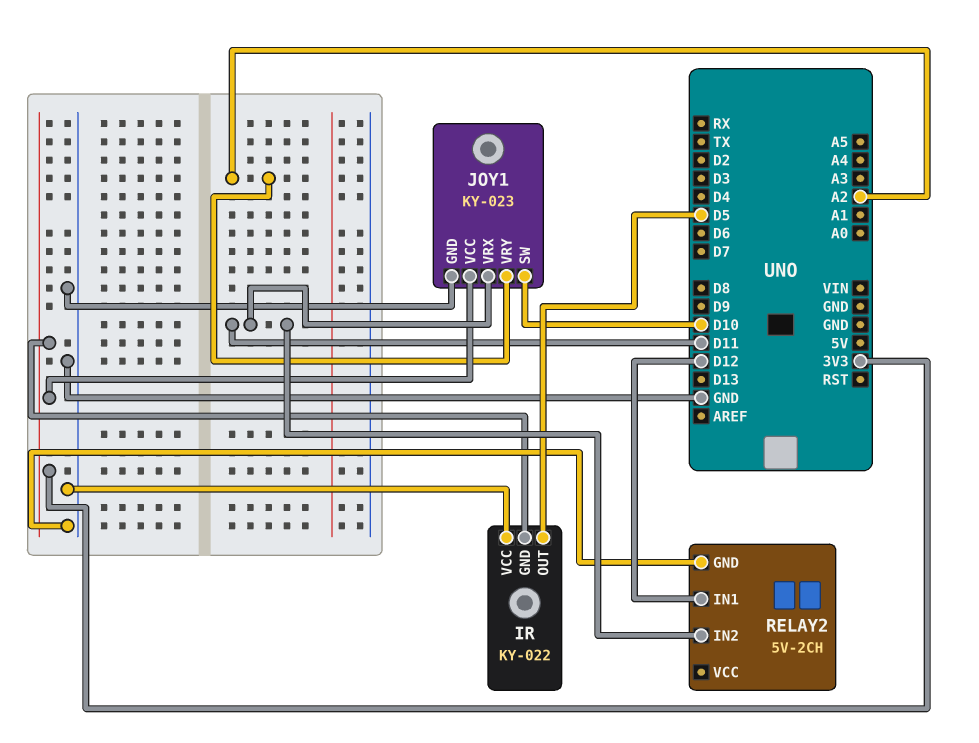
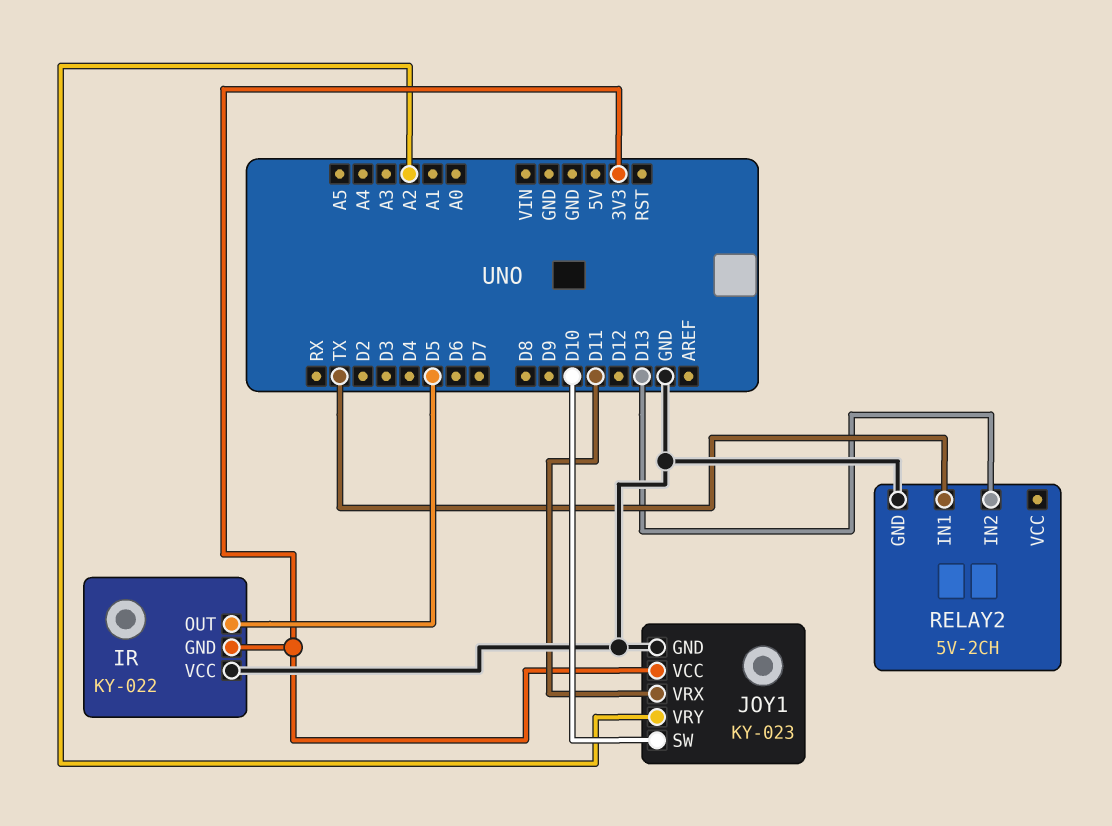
RELAY2 pin IN1: D12 -> TX
RELAY2 pin IN2: D11 -> D13

